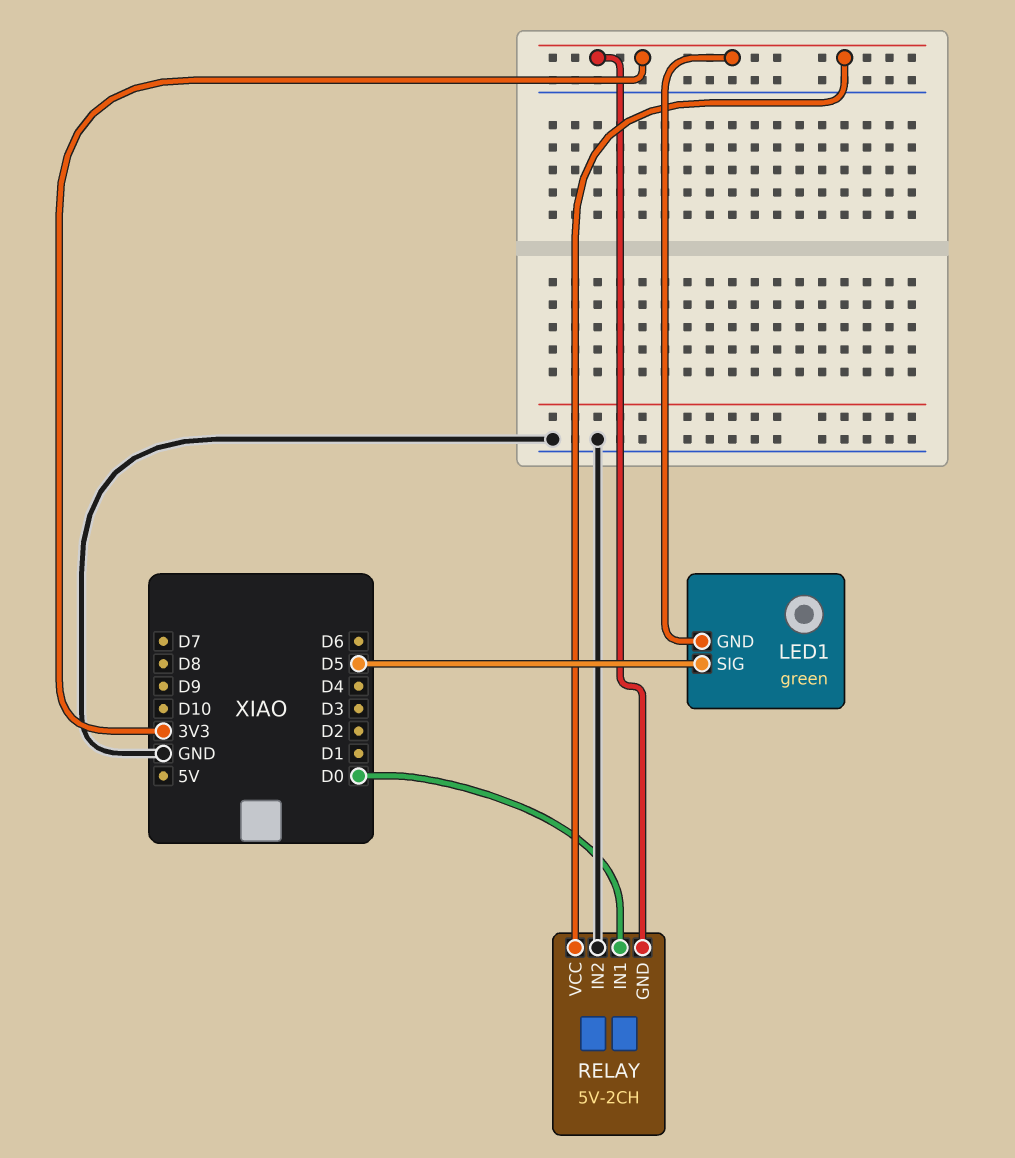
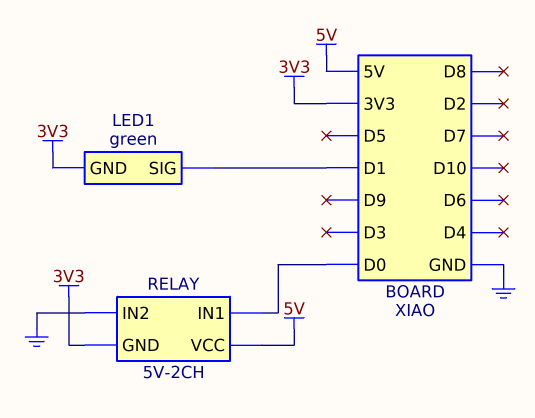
LED1 pin SIG: D5 -> D1
RELAY pin VCC: 3V3 -> 5V

